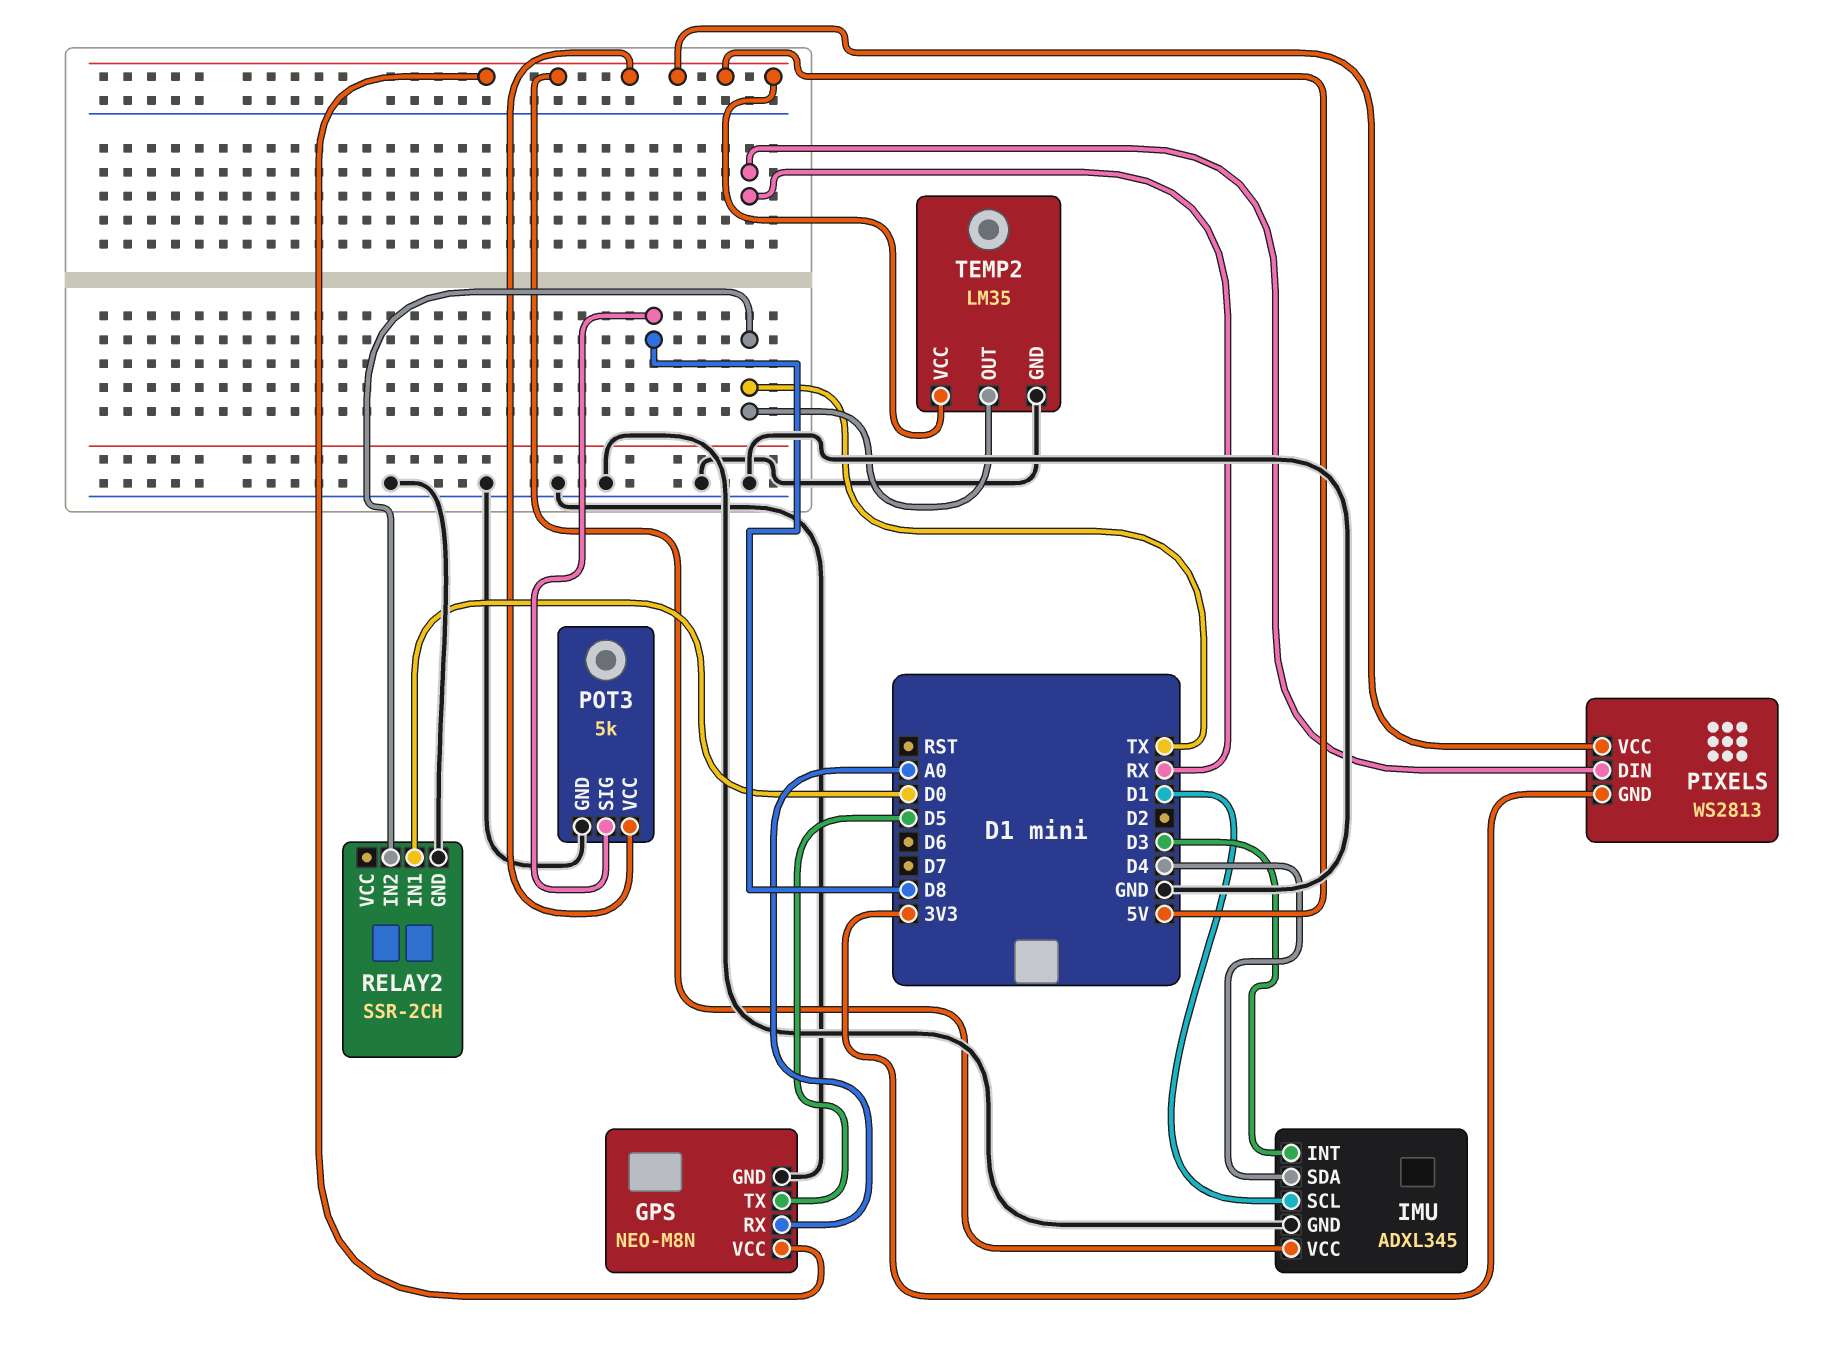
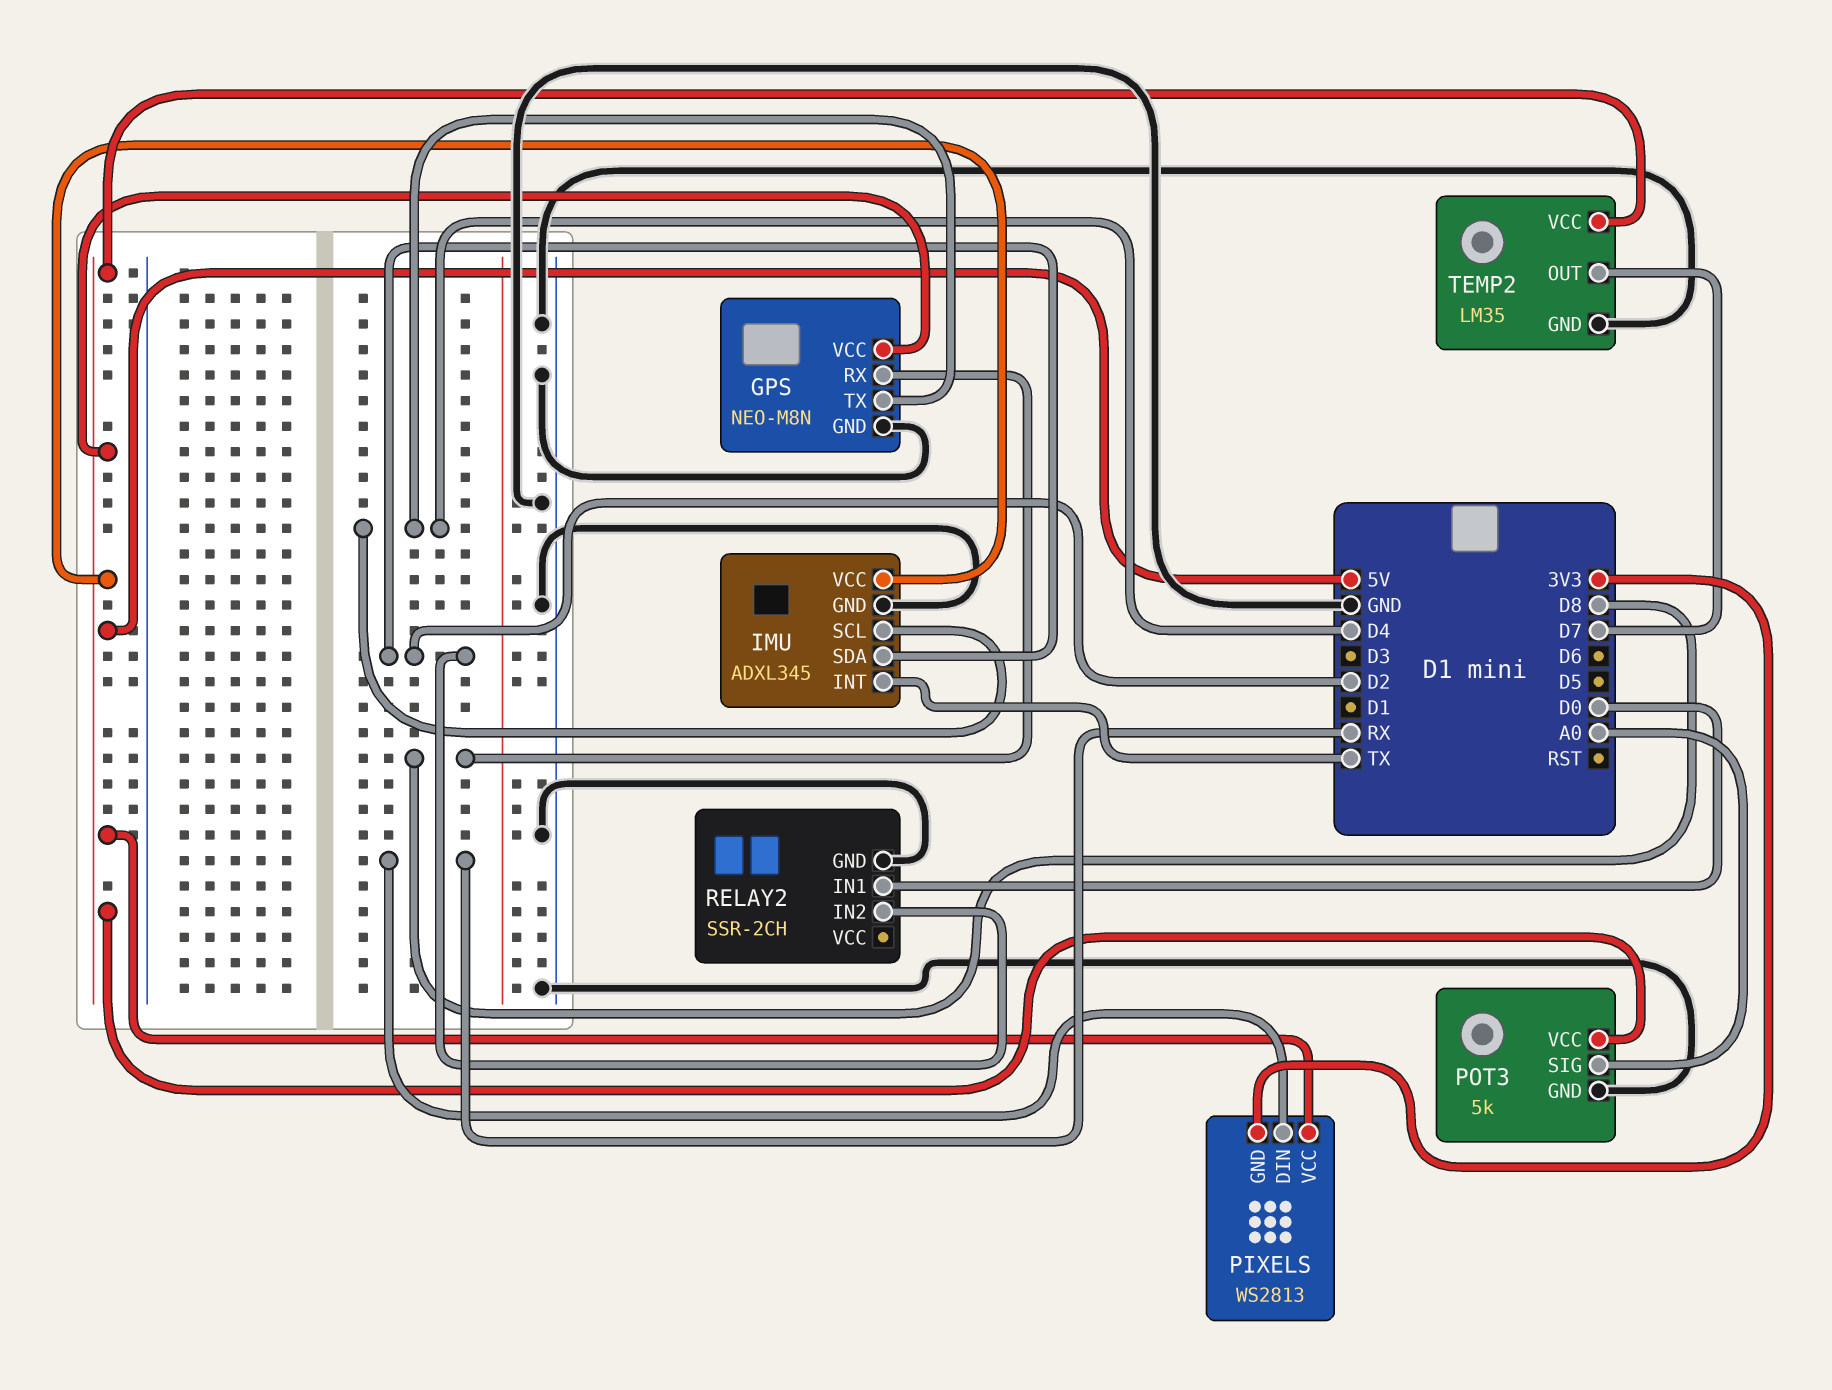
GPS pin RX: A0 -> D8
GPS pin TX: D5 -> D4
IMU pin INT: D3 -> TX
IMU pin SCL: D1 -> D4
IMU pin SDA: D4 -> D2
POT3 pin SIG: D8 -> A0
RELAY2 pin IN2: TX -> D2
TEMP2 pin OUT: TX -> D7

